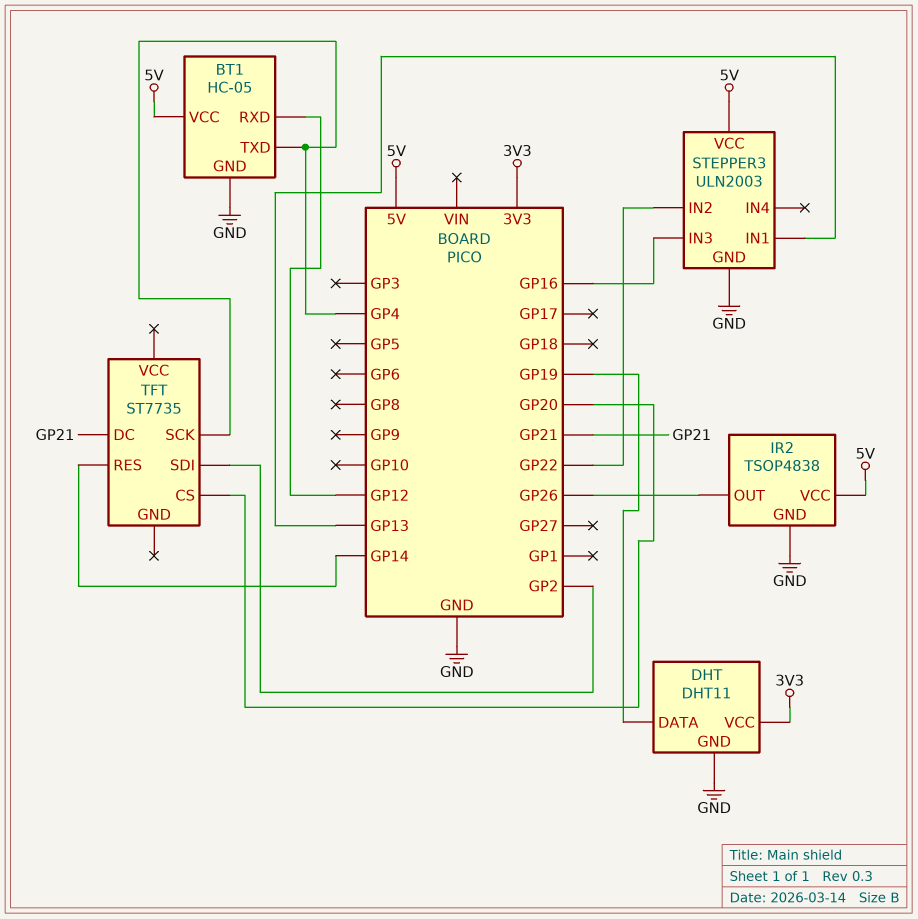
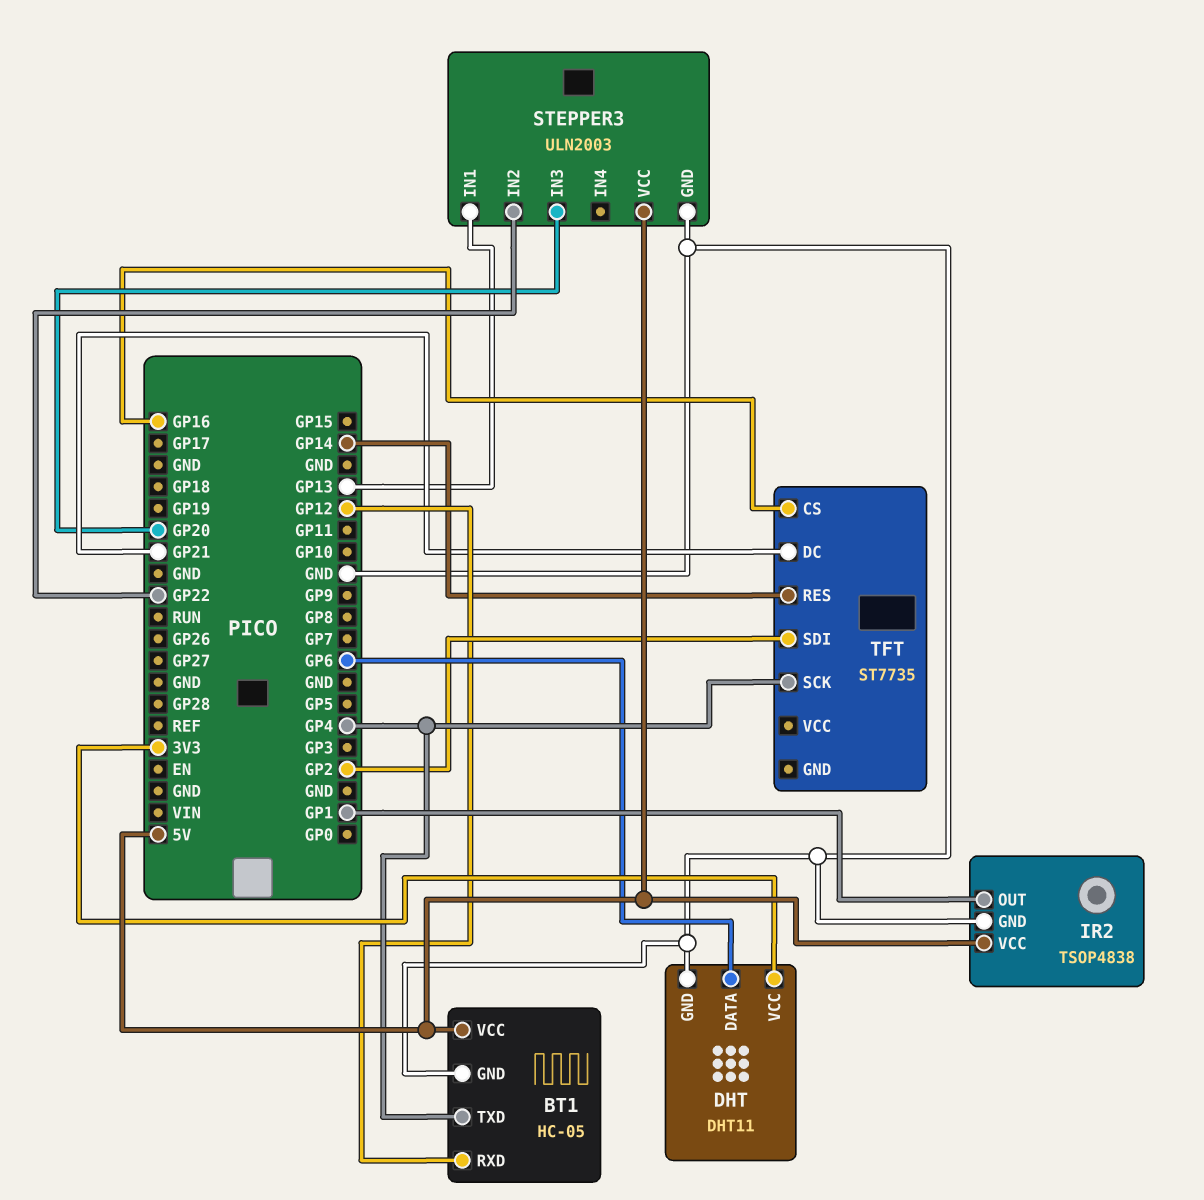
DHT pin DATA: GP19 -> GP6
IR2 pin OUT: GP26 -> GP1
STEPPER3 pin IN3: GP16 -> GP20
TFT pin CS: GP20 -> GP16

